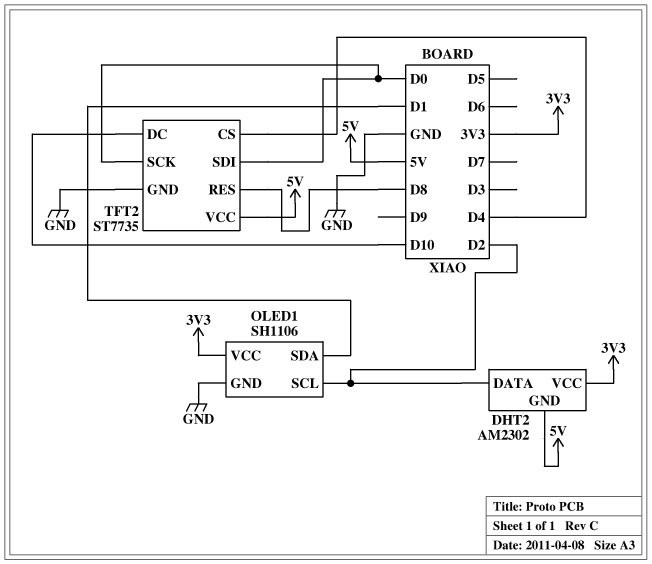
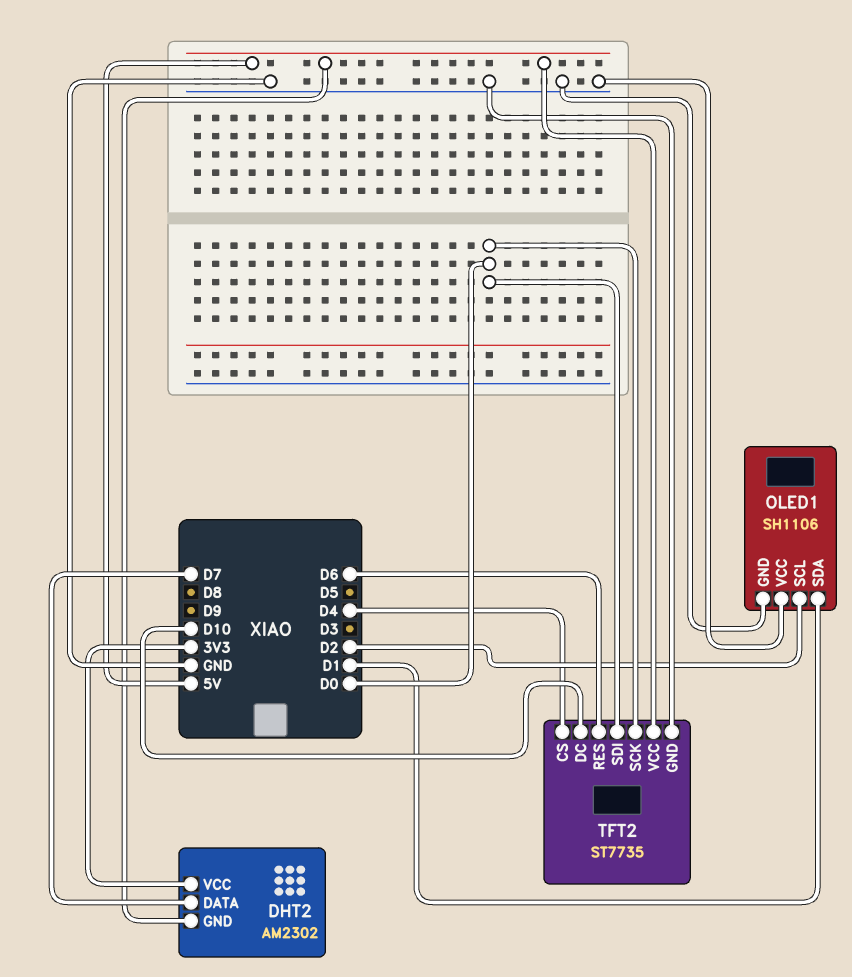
DHT2 pin DATA: D2 -> D7
OLED1 pin VCC: 3V3 -> GND
TFT2 pin RES: D8 -> D6

